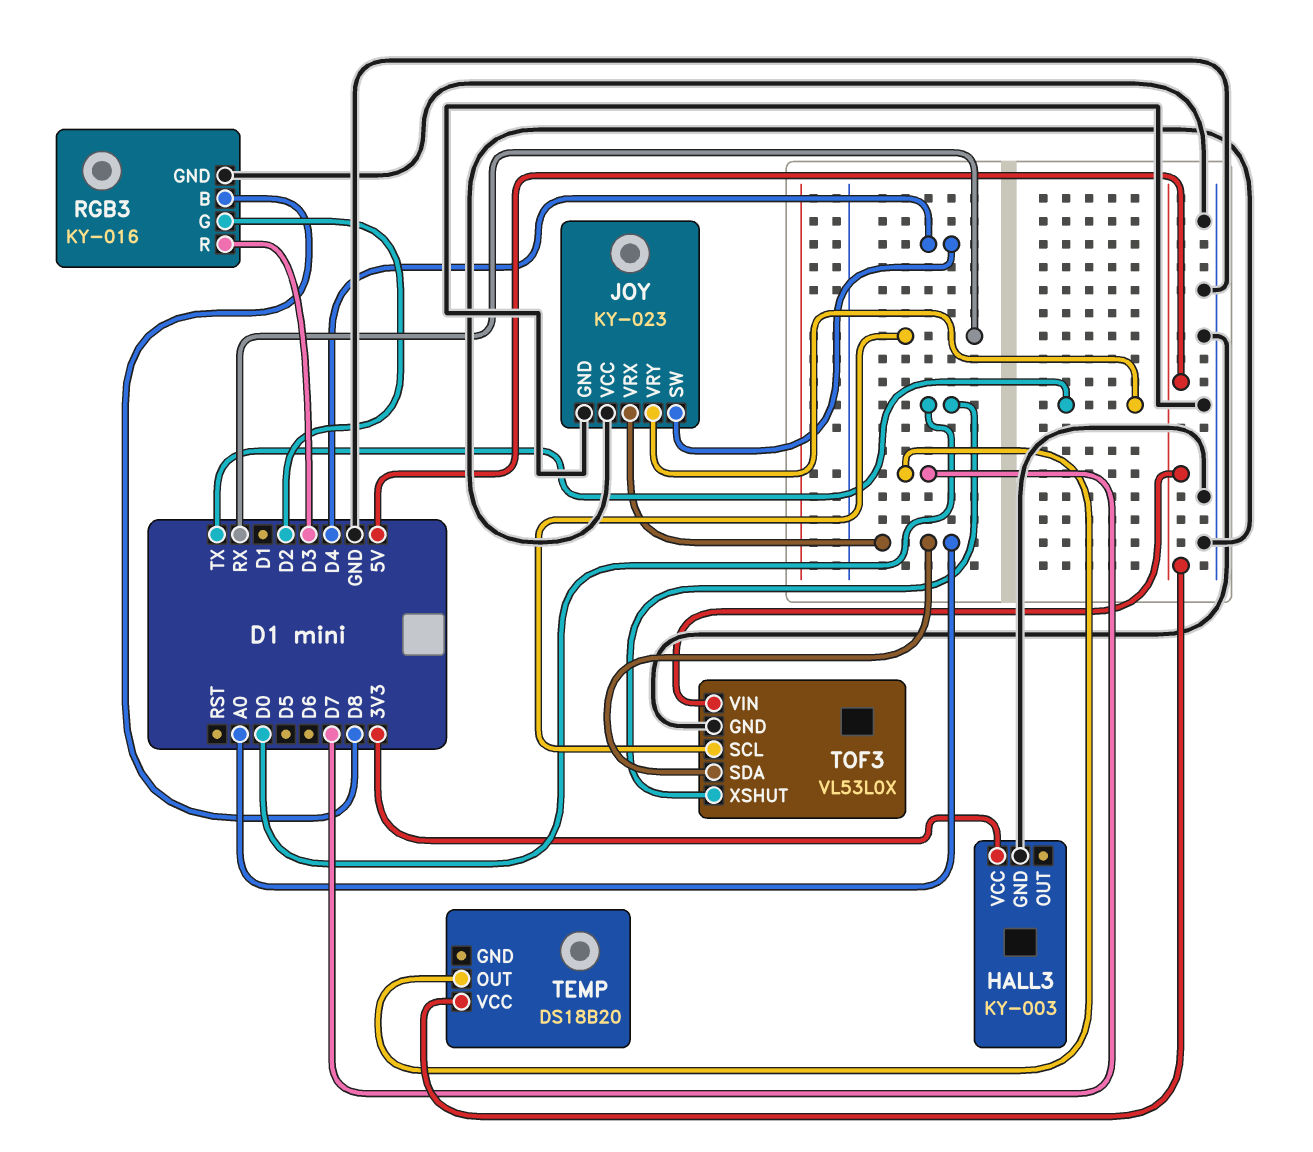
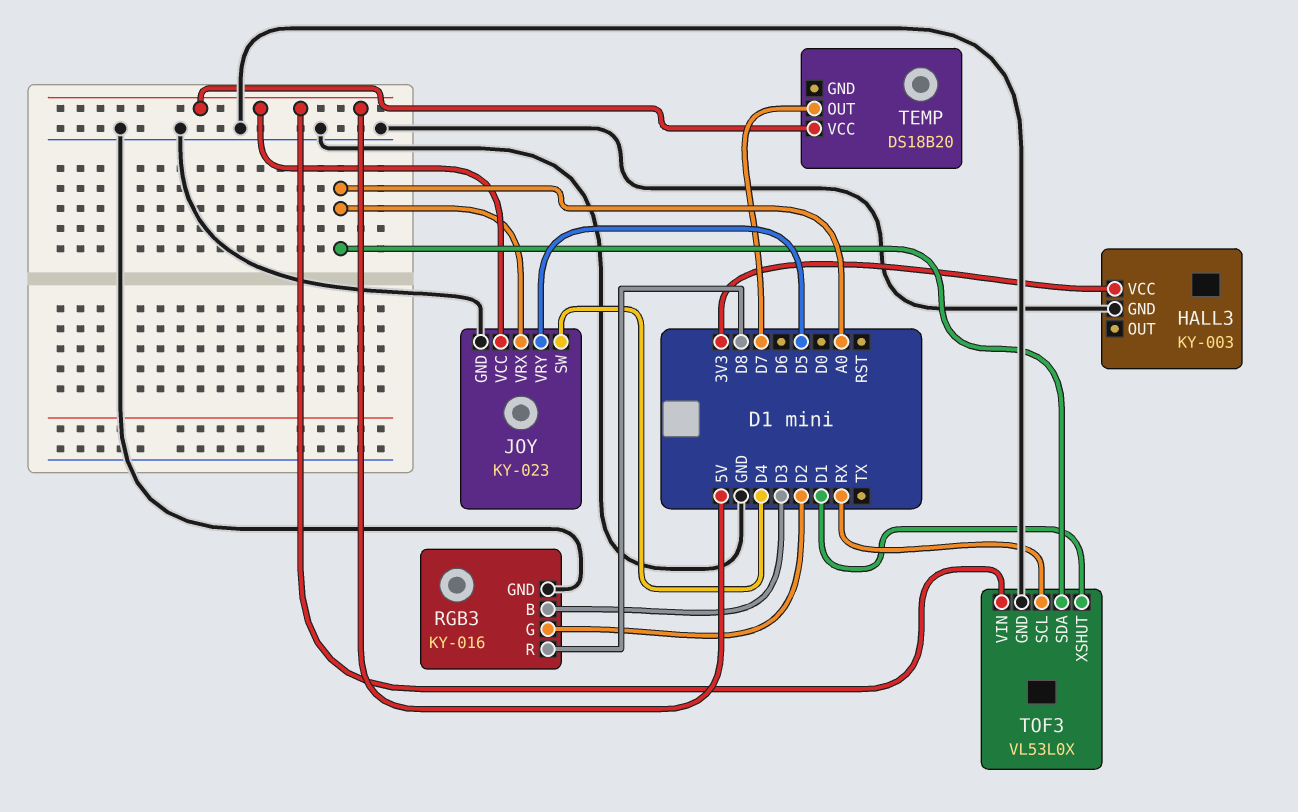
JOY pin VCC: GND -> 5V
JOY pin VRY: TX -> D5
RGB3 pin B: D8 -> D3
RGB3 pin R: D3 -> D8
TOF3 pin XSHUT: D0 -> D1

